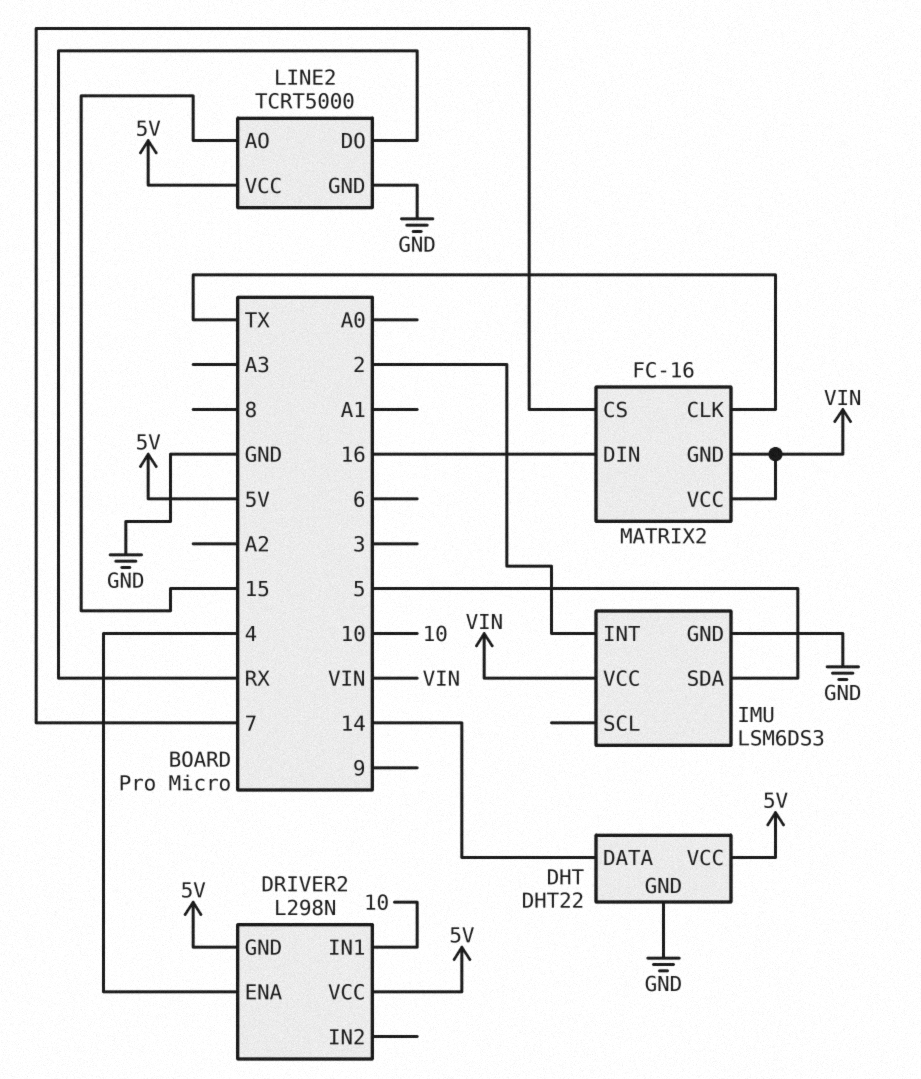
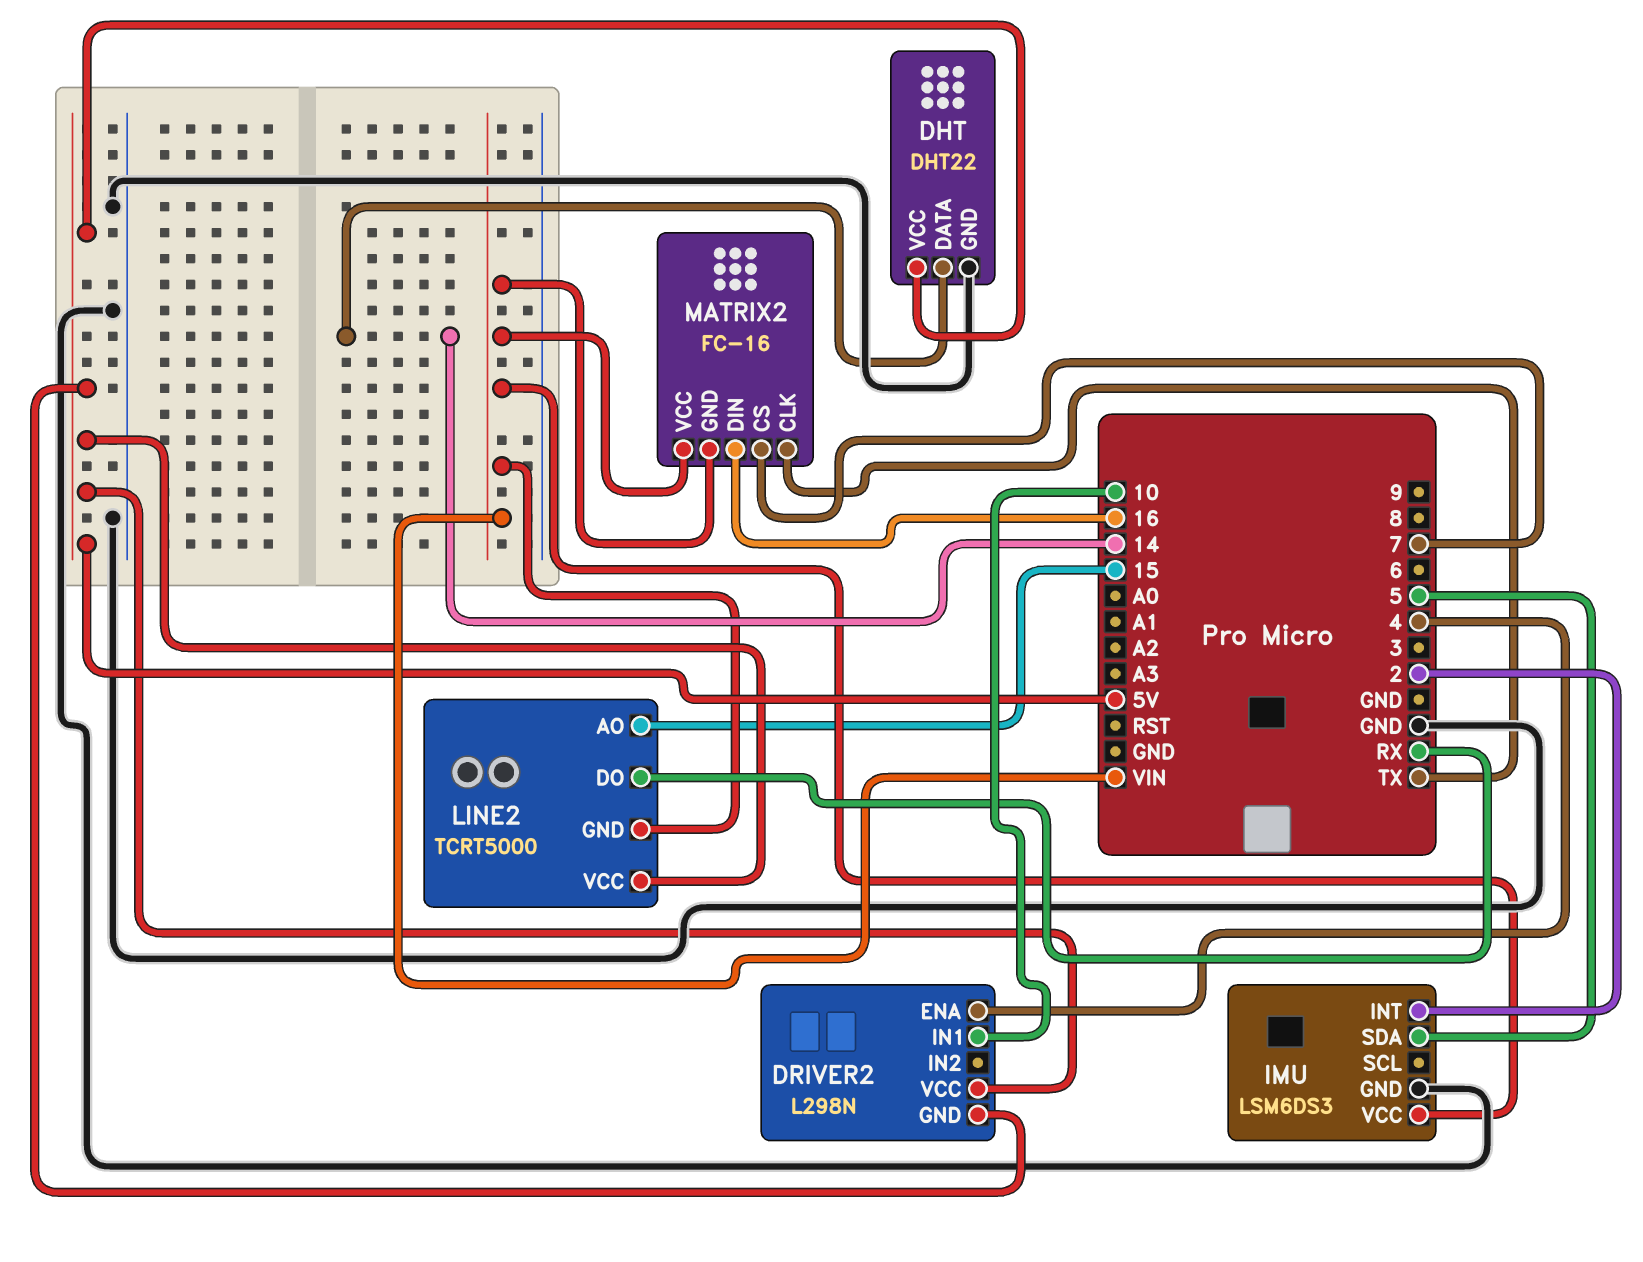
LINE2 pin GND: GND -> VIN

